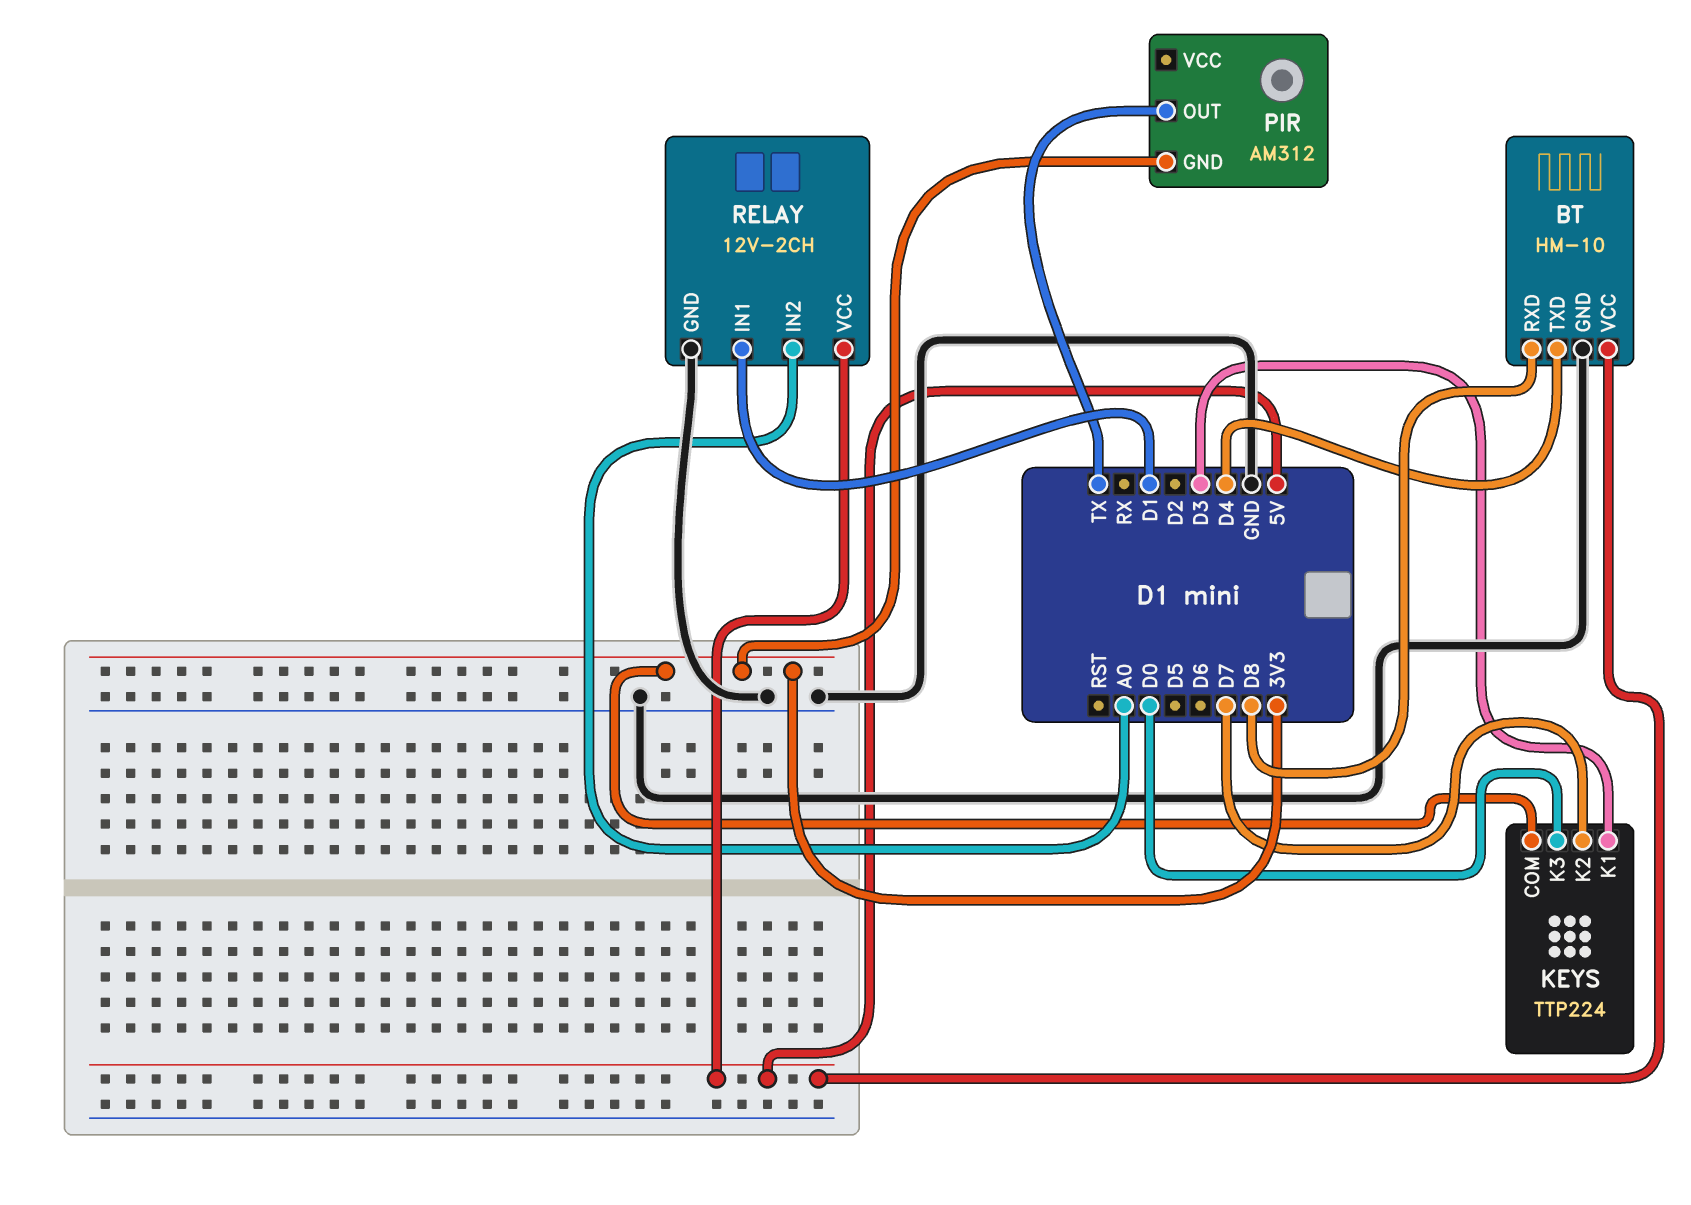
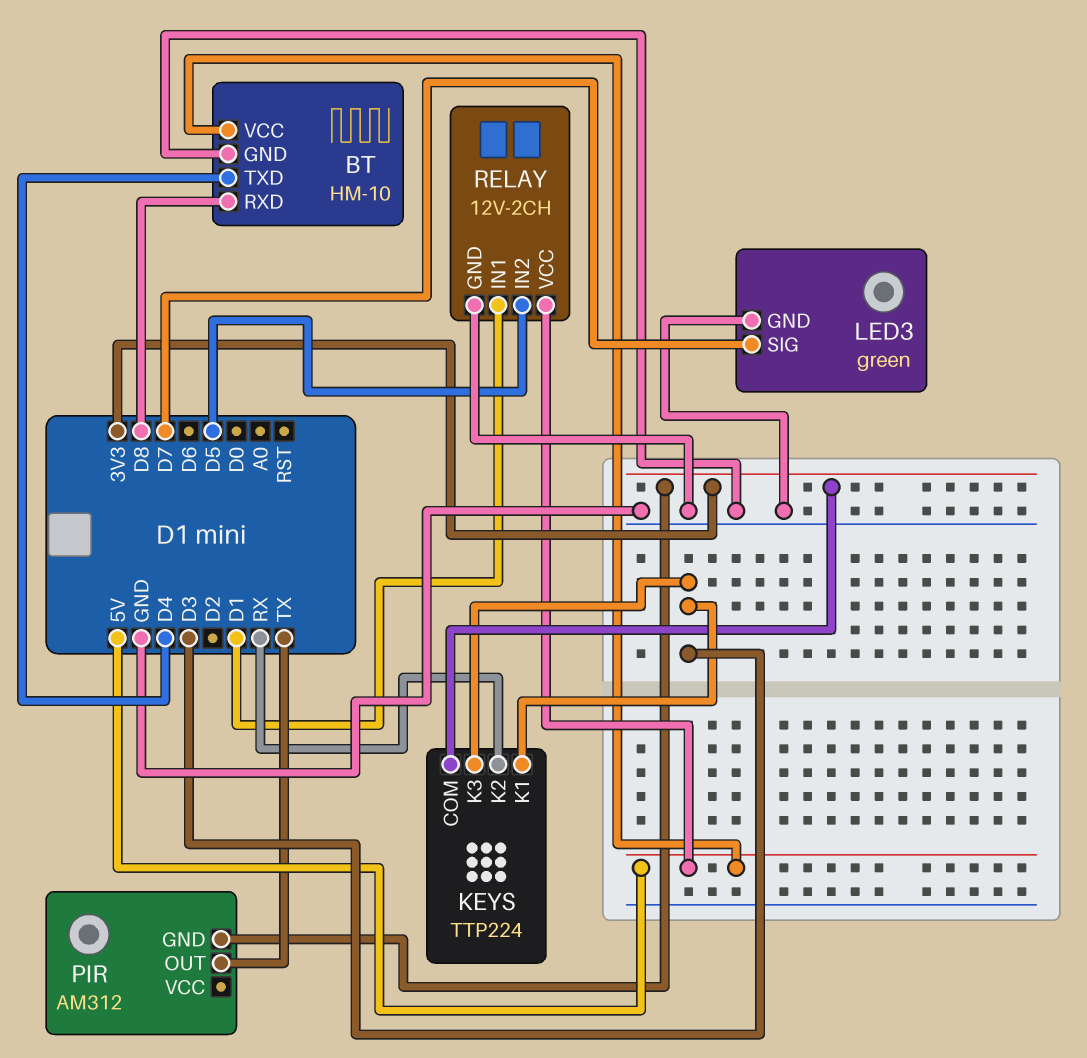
KEYS pin K2: D7 -> RX
KEYS pin K3: D0 -> D3
LED3: none -> green
LED3 pin GND: none -> GND
LED3 pin SIG: none -> D7
RELAY pin IN2: A0 -> D5

